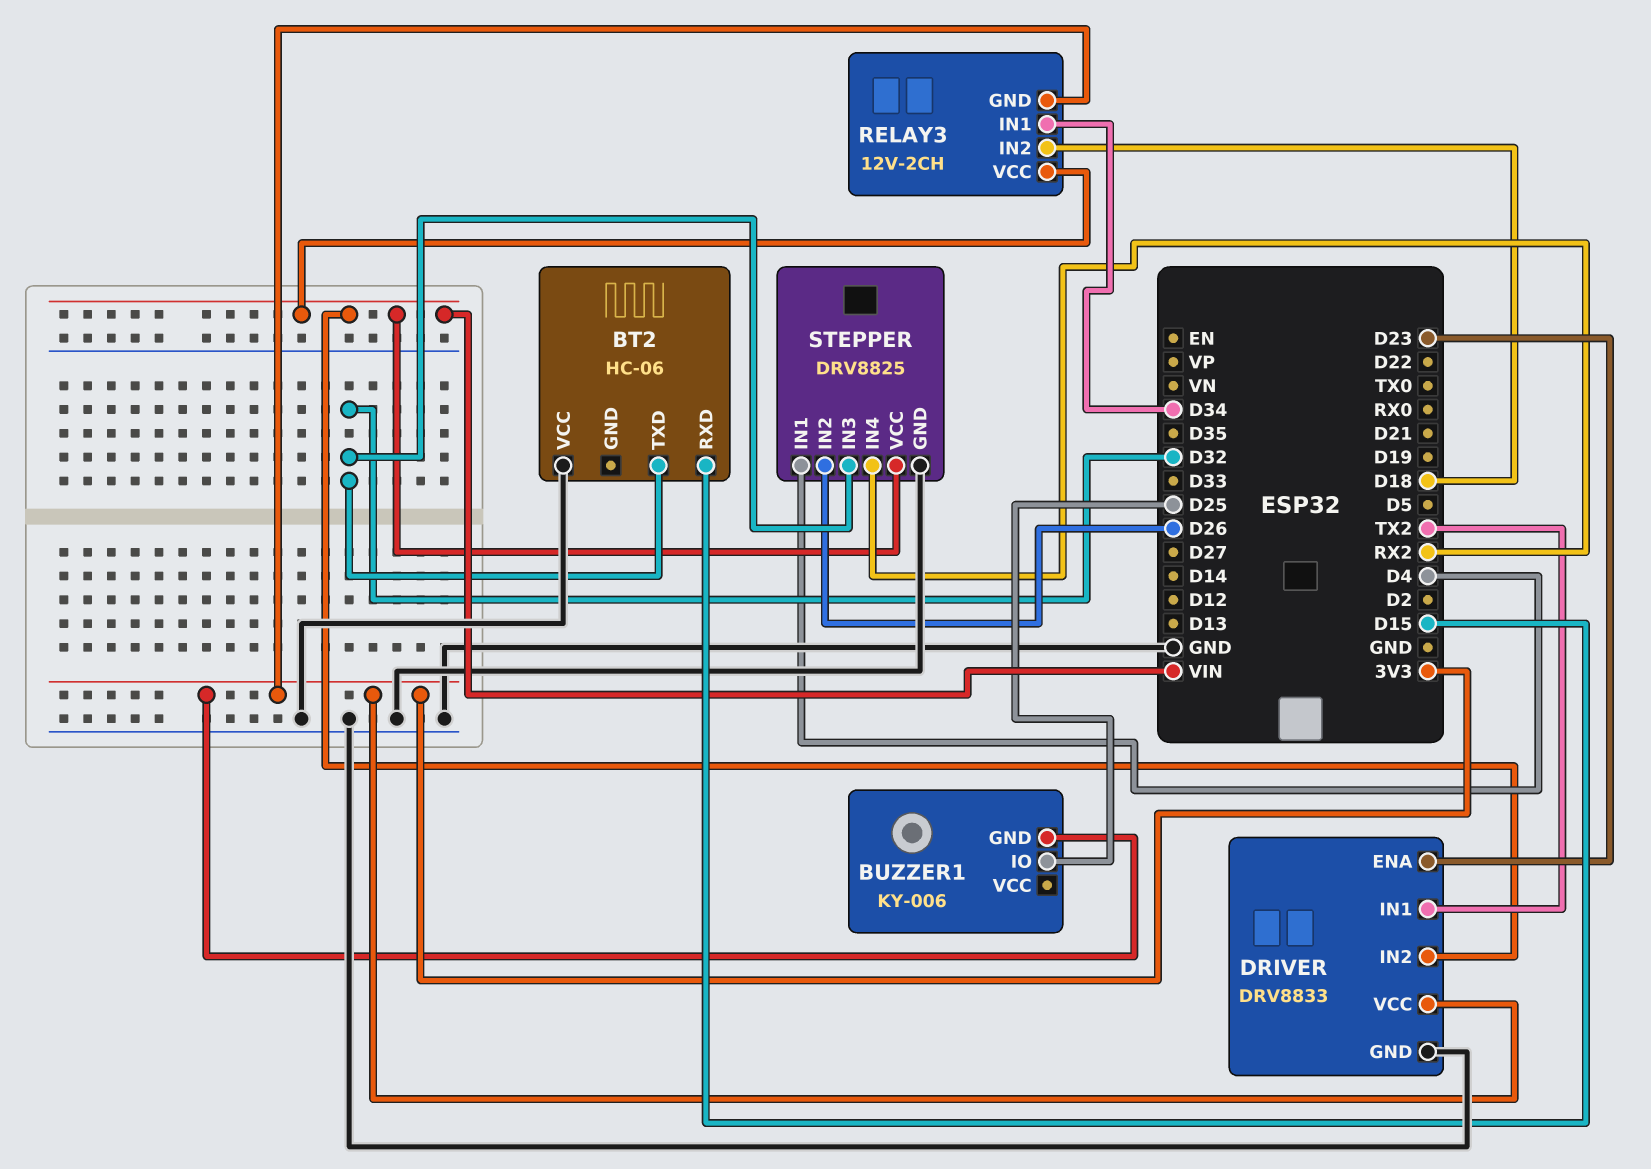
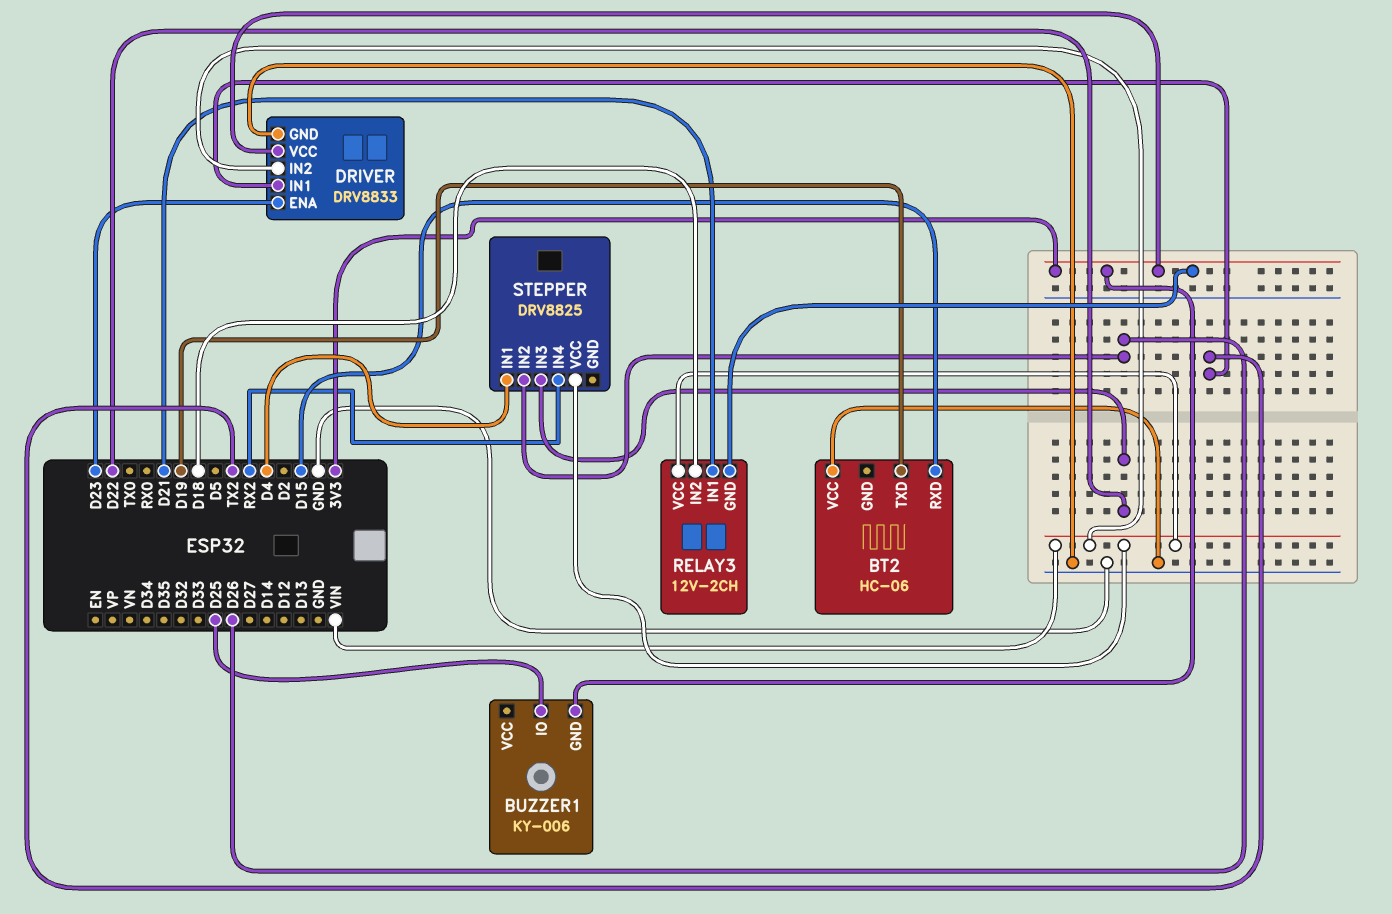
BT2 pin TXD: D32 -> D19
RELAY3 pin IN1: D34 -> D21
STEPPER pin GND: GND -> none
STEPPER pin IN3: D32 -> D22

